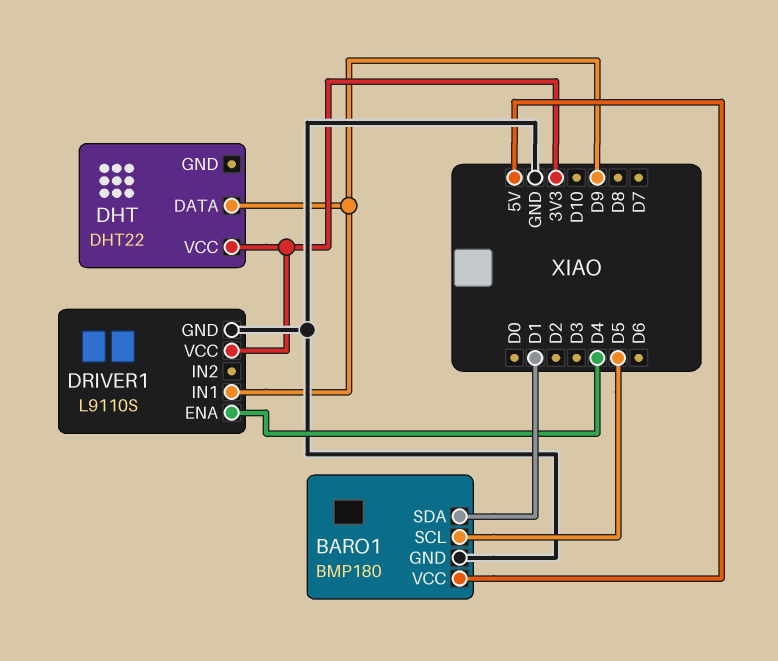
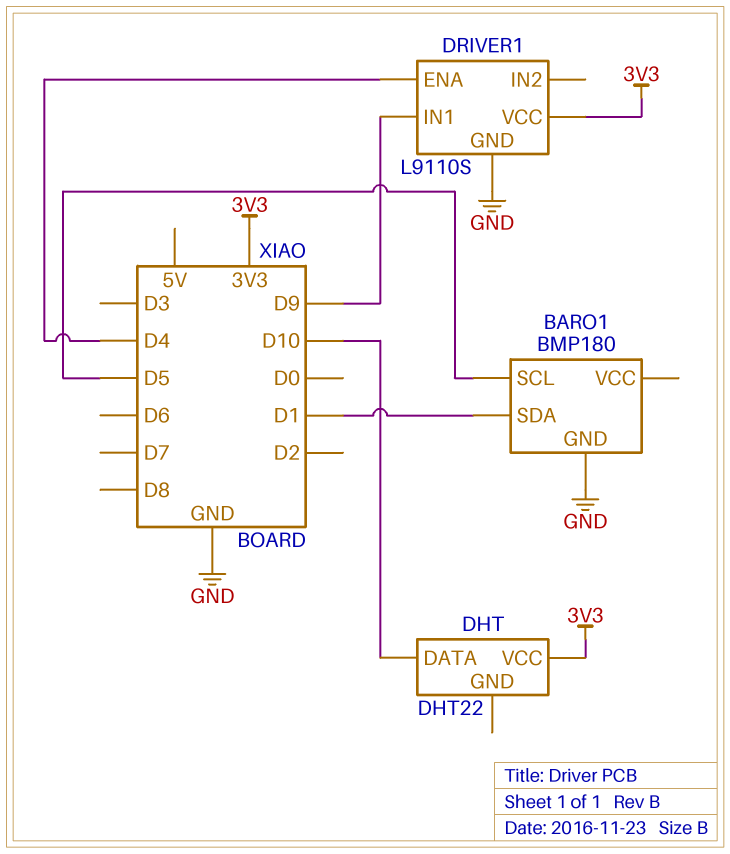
BARO1 pin VCC: 5V -> none
DHT pin DATA: D9 -> D10

